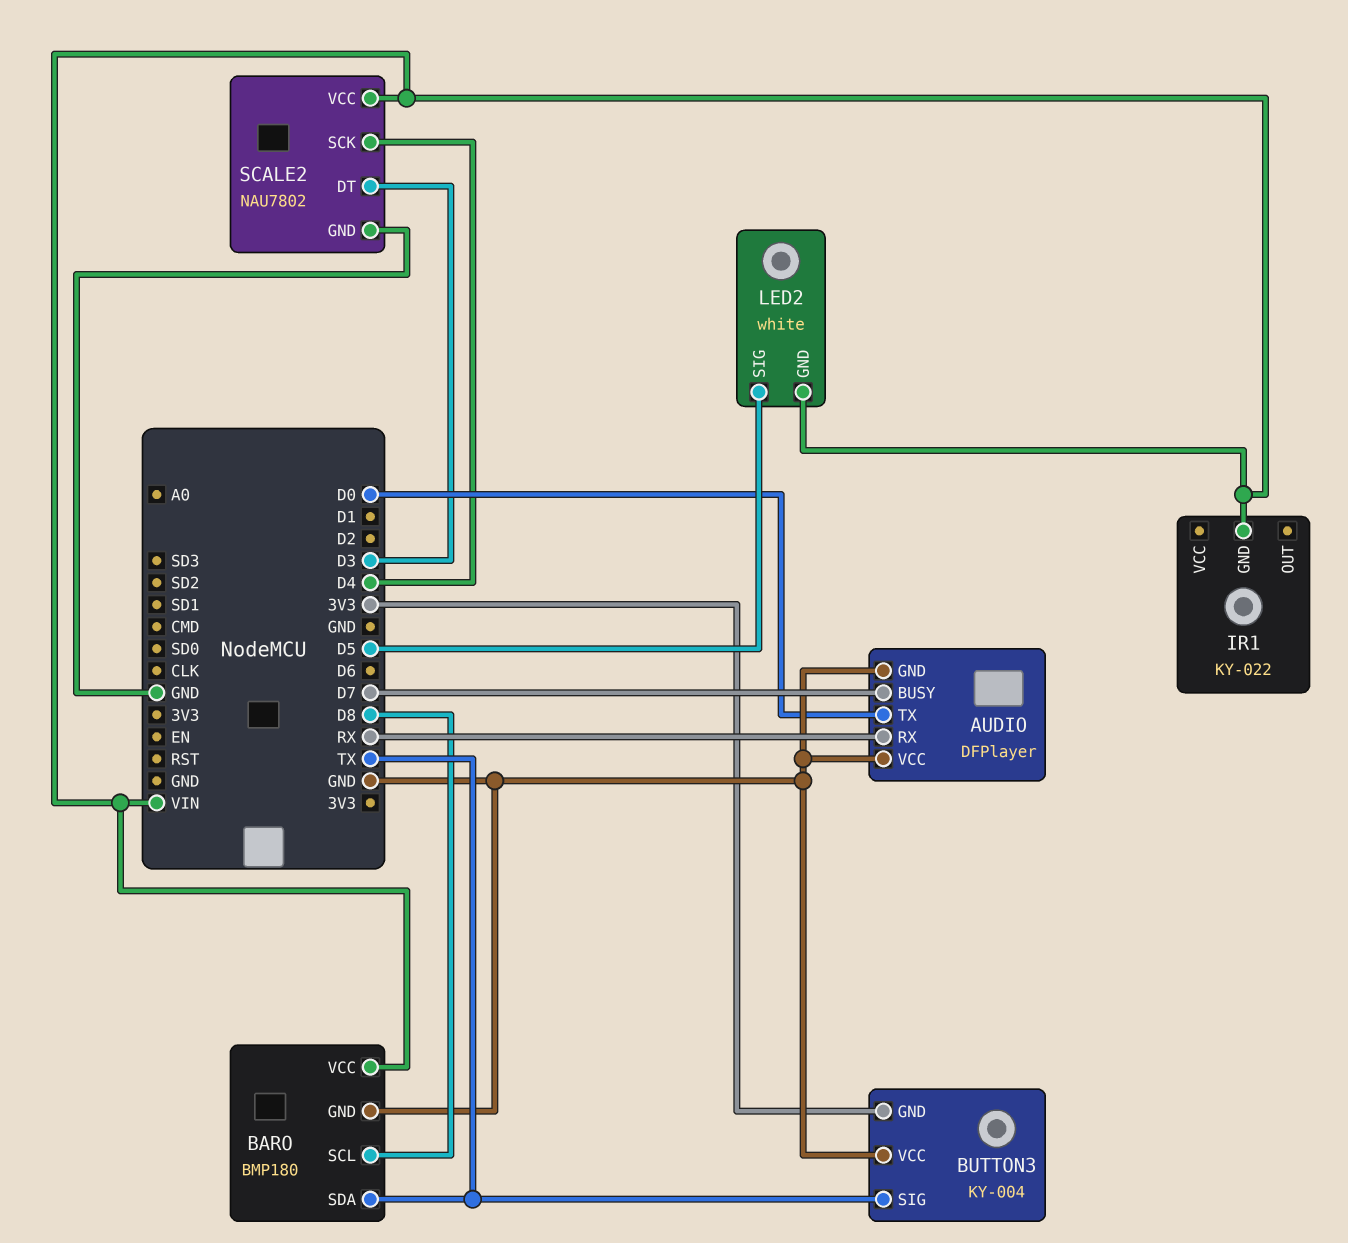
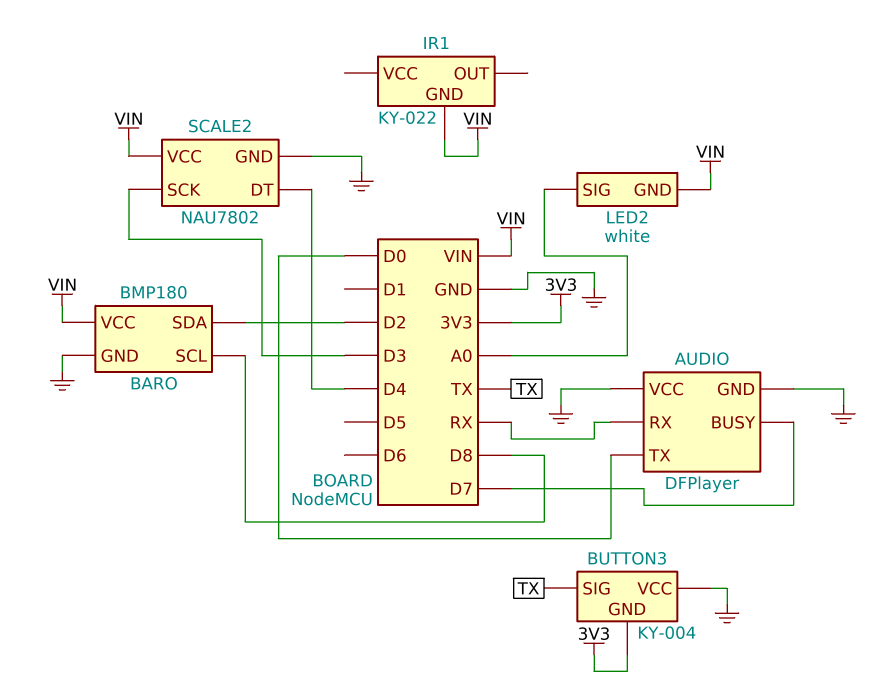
BARO pin SDA: TX -> D2
LED2 pin SIG: D5 -> A0
SCALE2 pin DT: D3 -> D4
SCALE2 pin SCK: D4 -> D3

